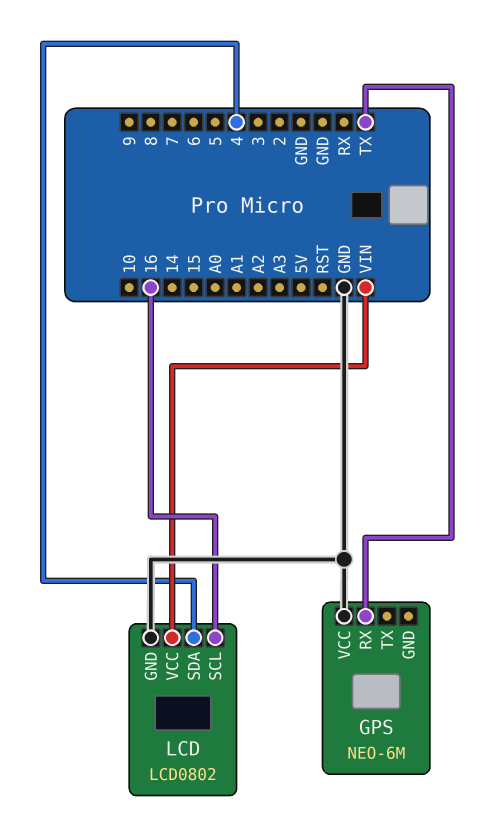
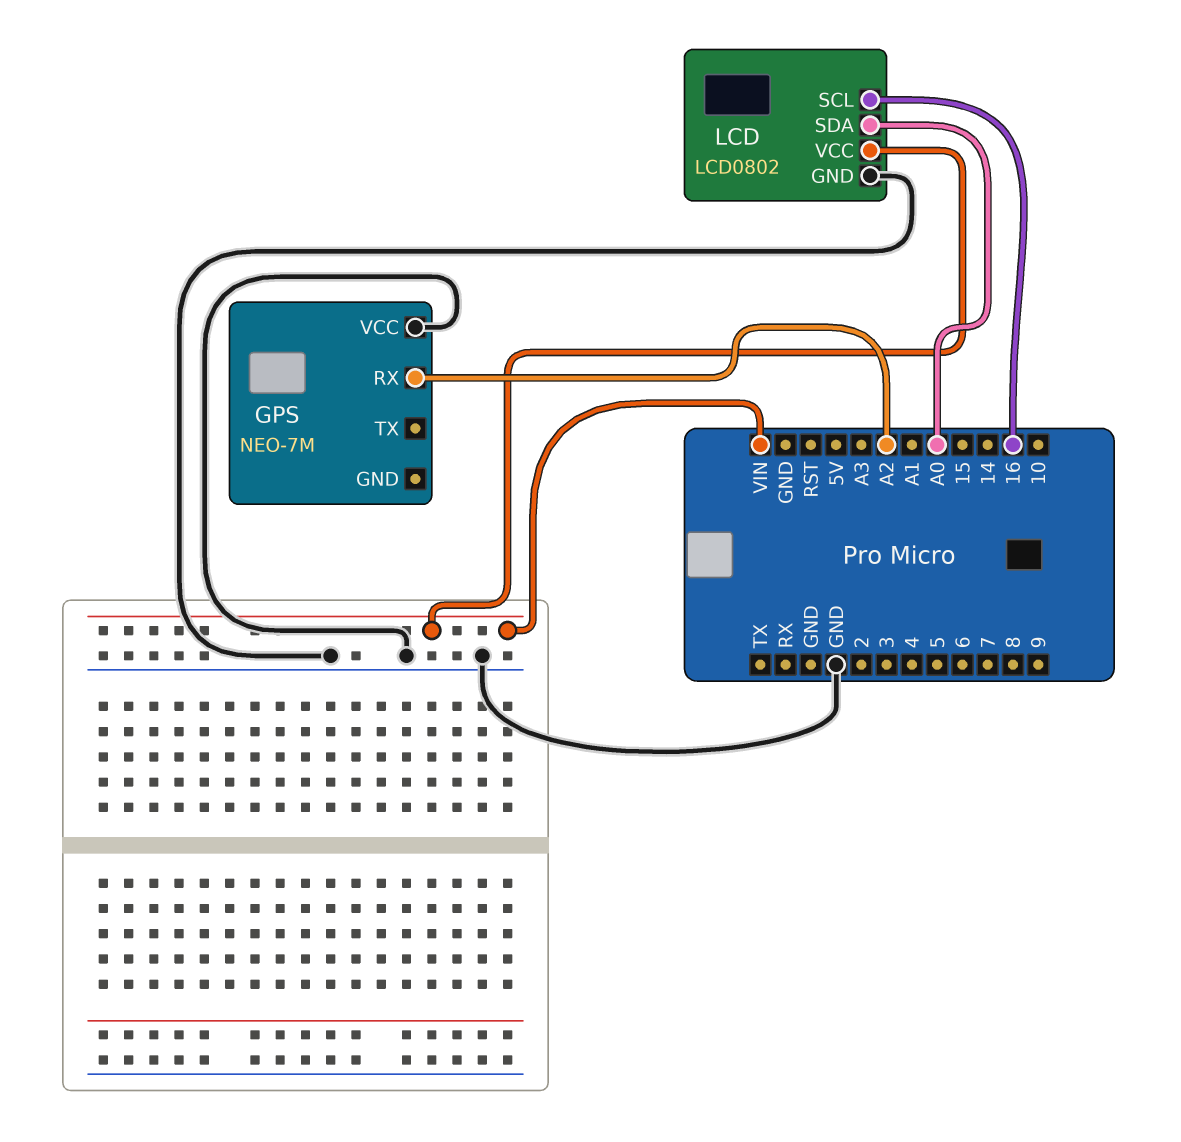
GPS: NEO-6M -> NEO-7M
GPS pin RX: TX -> A2
LCD pin SDA: 4 -> A0

